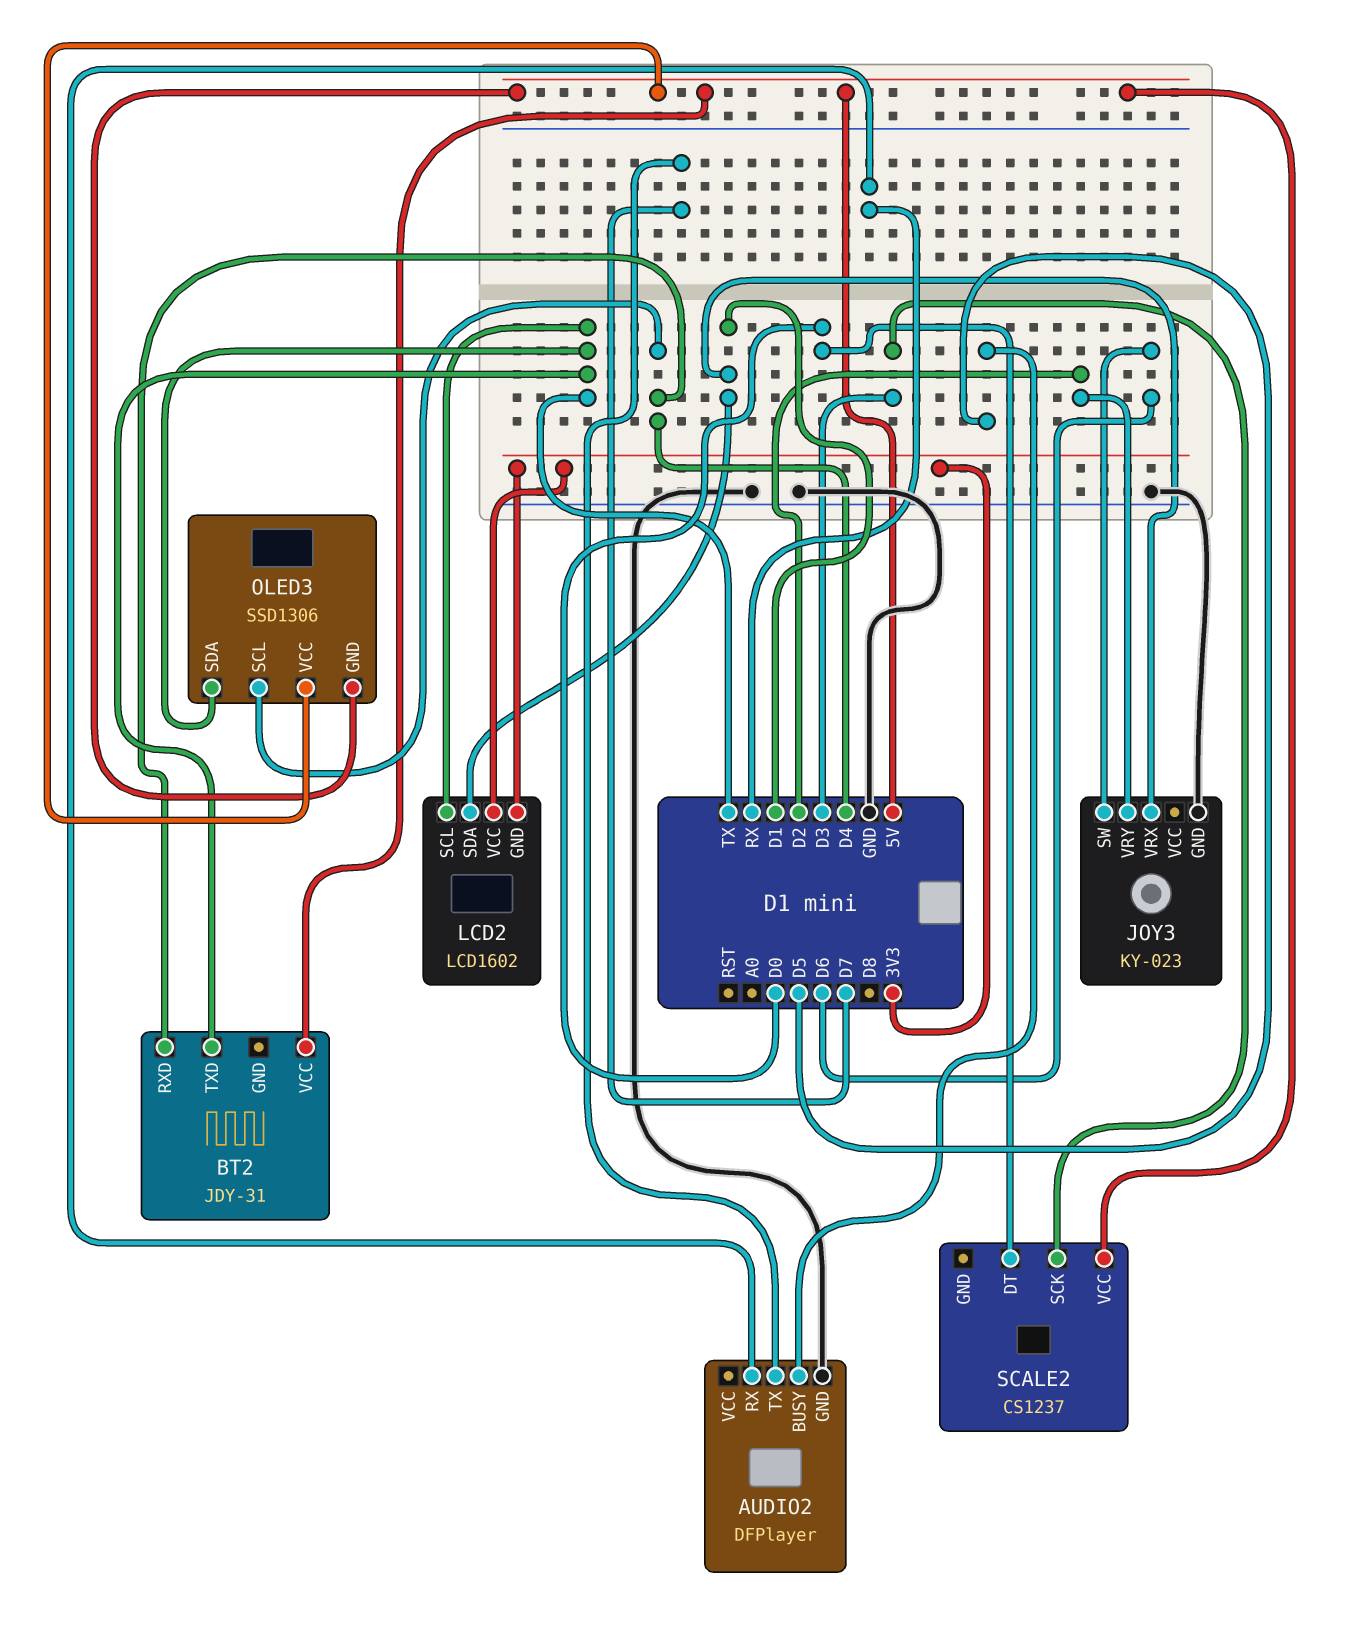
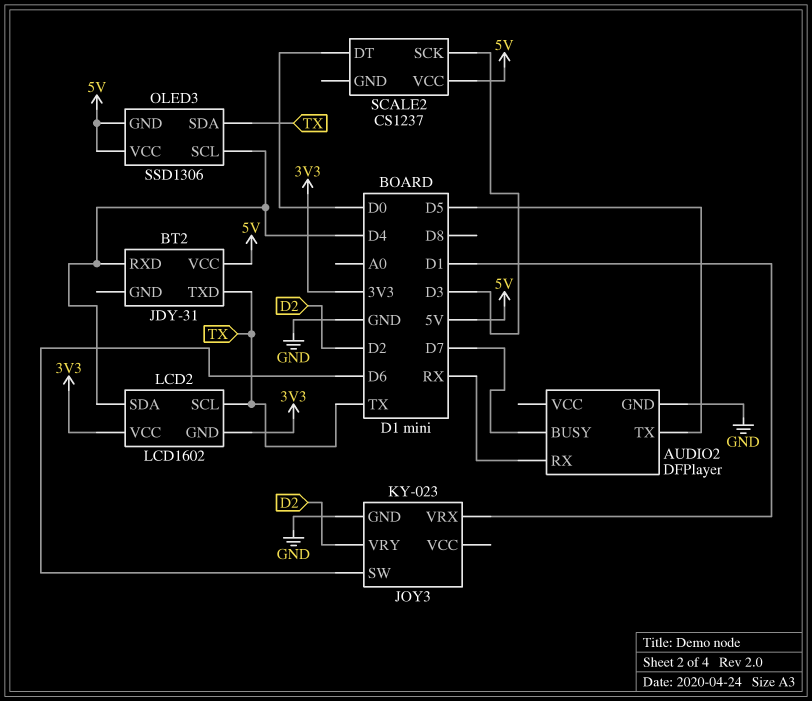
AUDIO2 pin BUSY: D5 -> D7
AUDIO2 pin TX: D7 -> D5
LCD2 pin SDA: D1 -> D4

